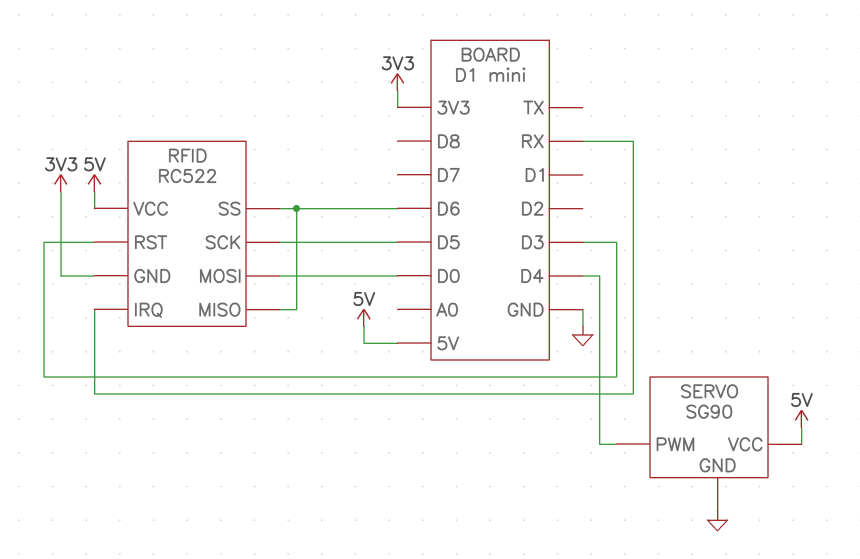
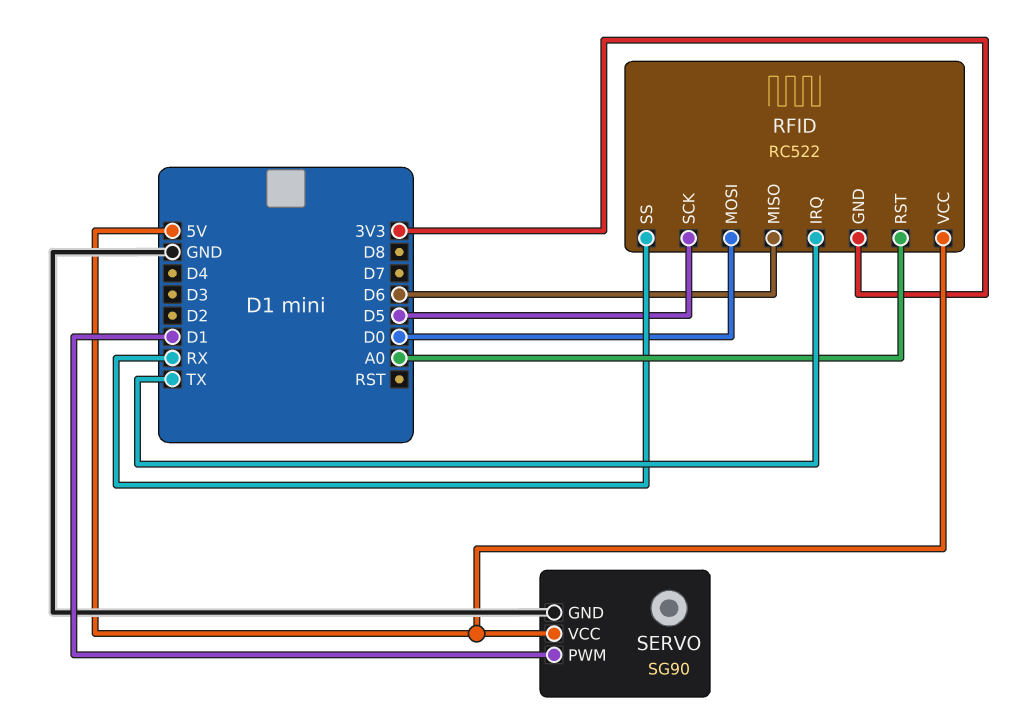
RFID pin IRQ: RX -> TX
RFID pin RST: D3 -> A0
RFID pin SS: D6 -> RX
SERVO pin PWM: D4 -> D1

